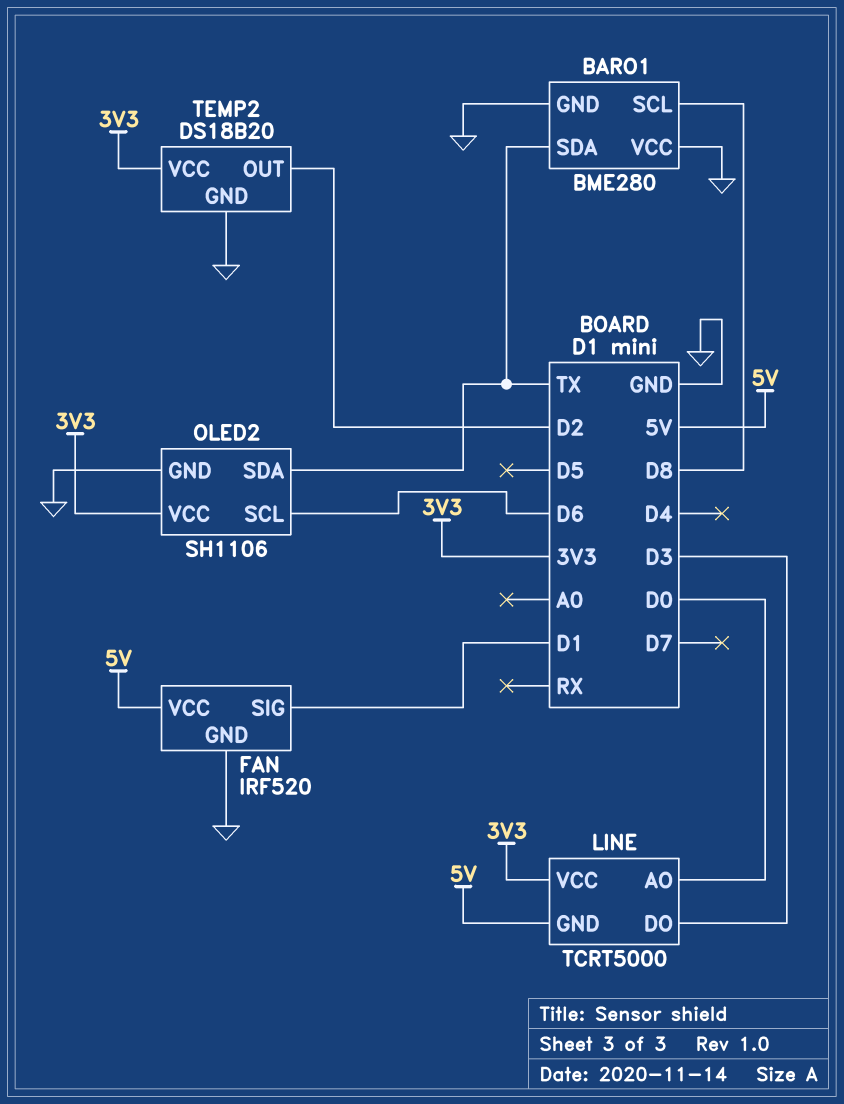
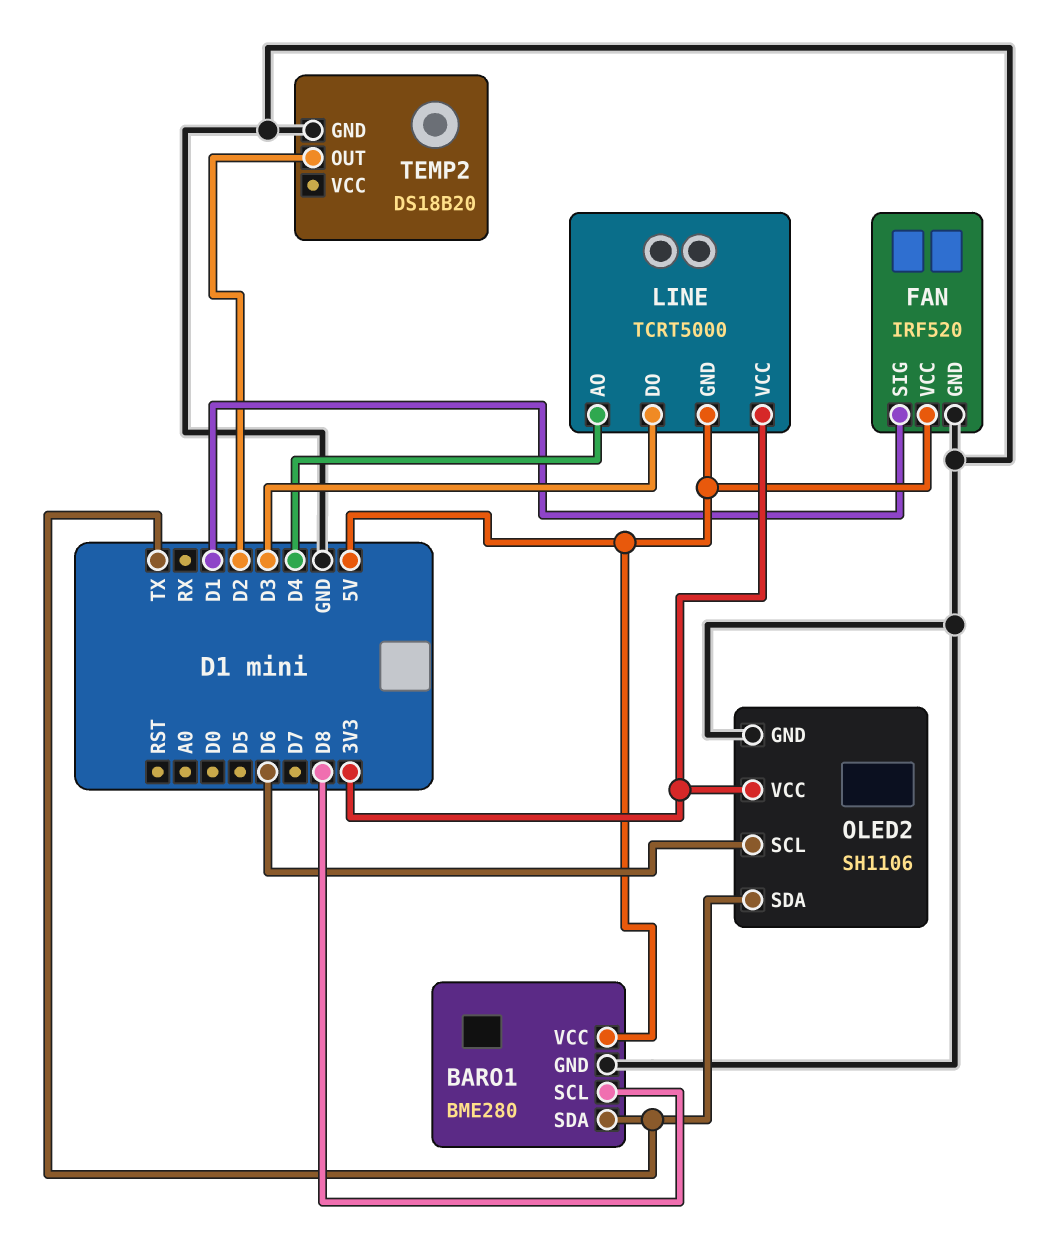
BARO1 pin VCC: GND -> 5V
LINE pin AO: D0 -> D4
TEMP2 pin VCC: 3V3 -> none

